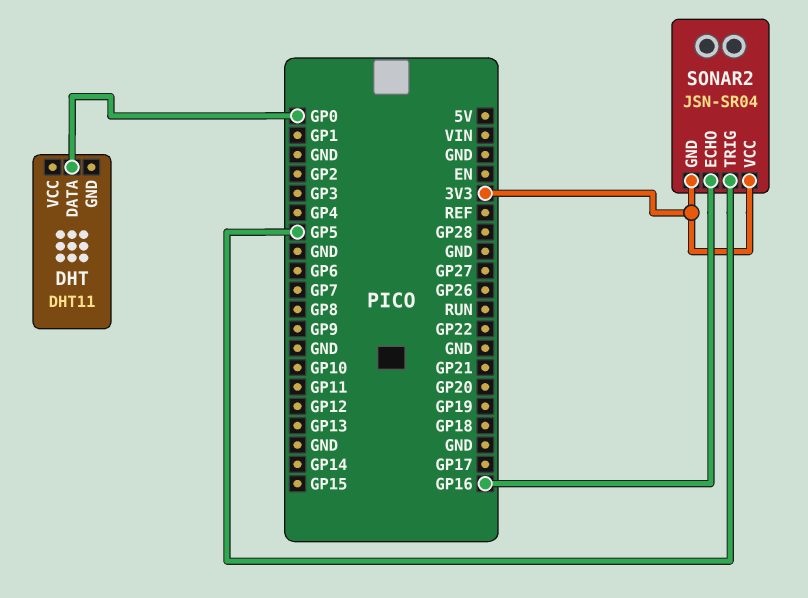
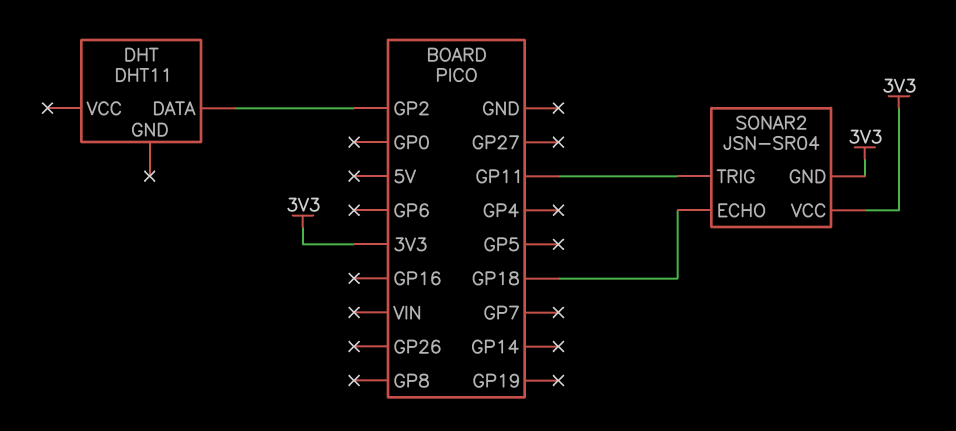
DHT pin DATA: GP0 -> GP2
SONAR2 pin ECHO: GP16 -> GP18
SONAR2 pin TRIG: GP5 -> GP11

